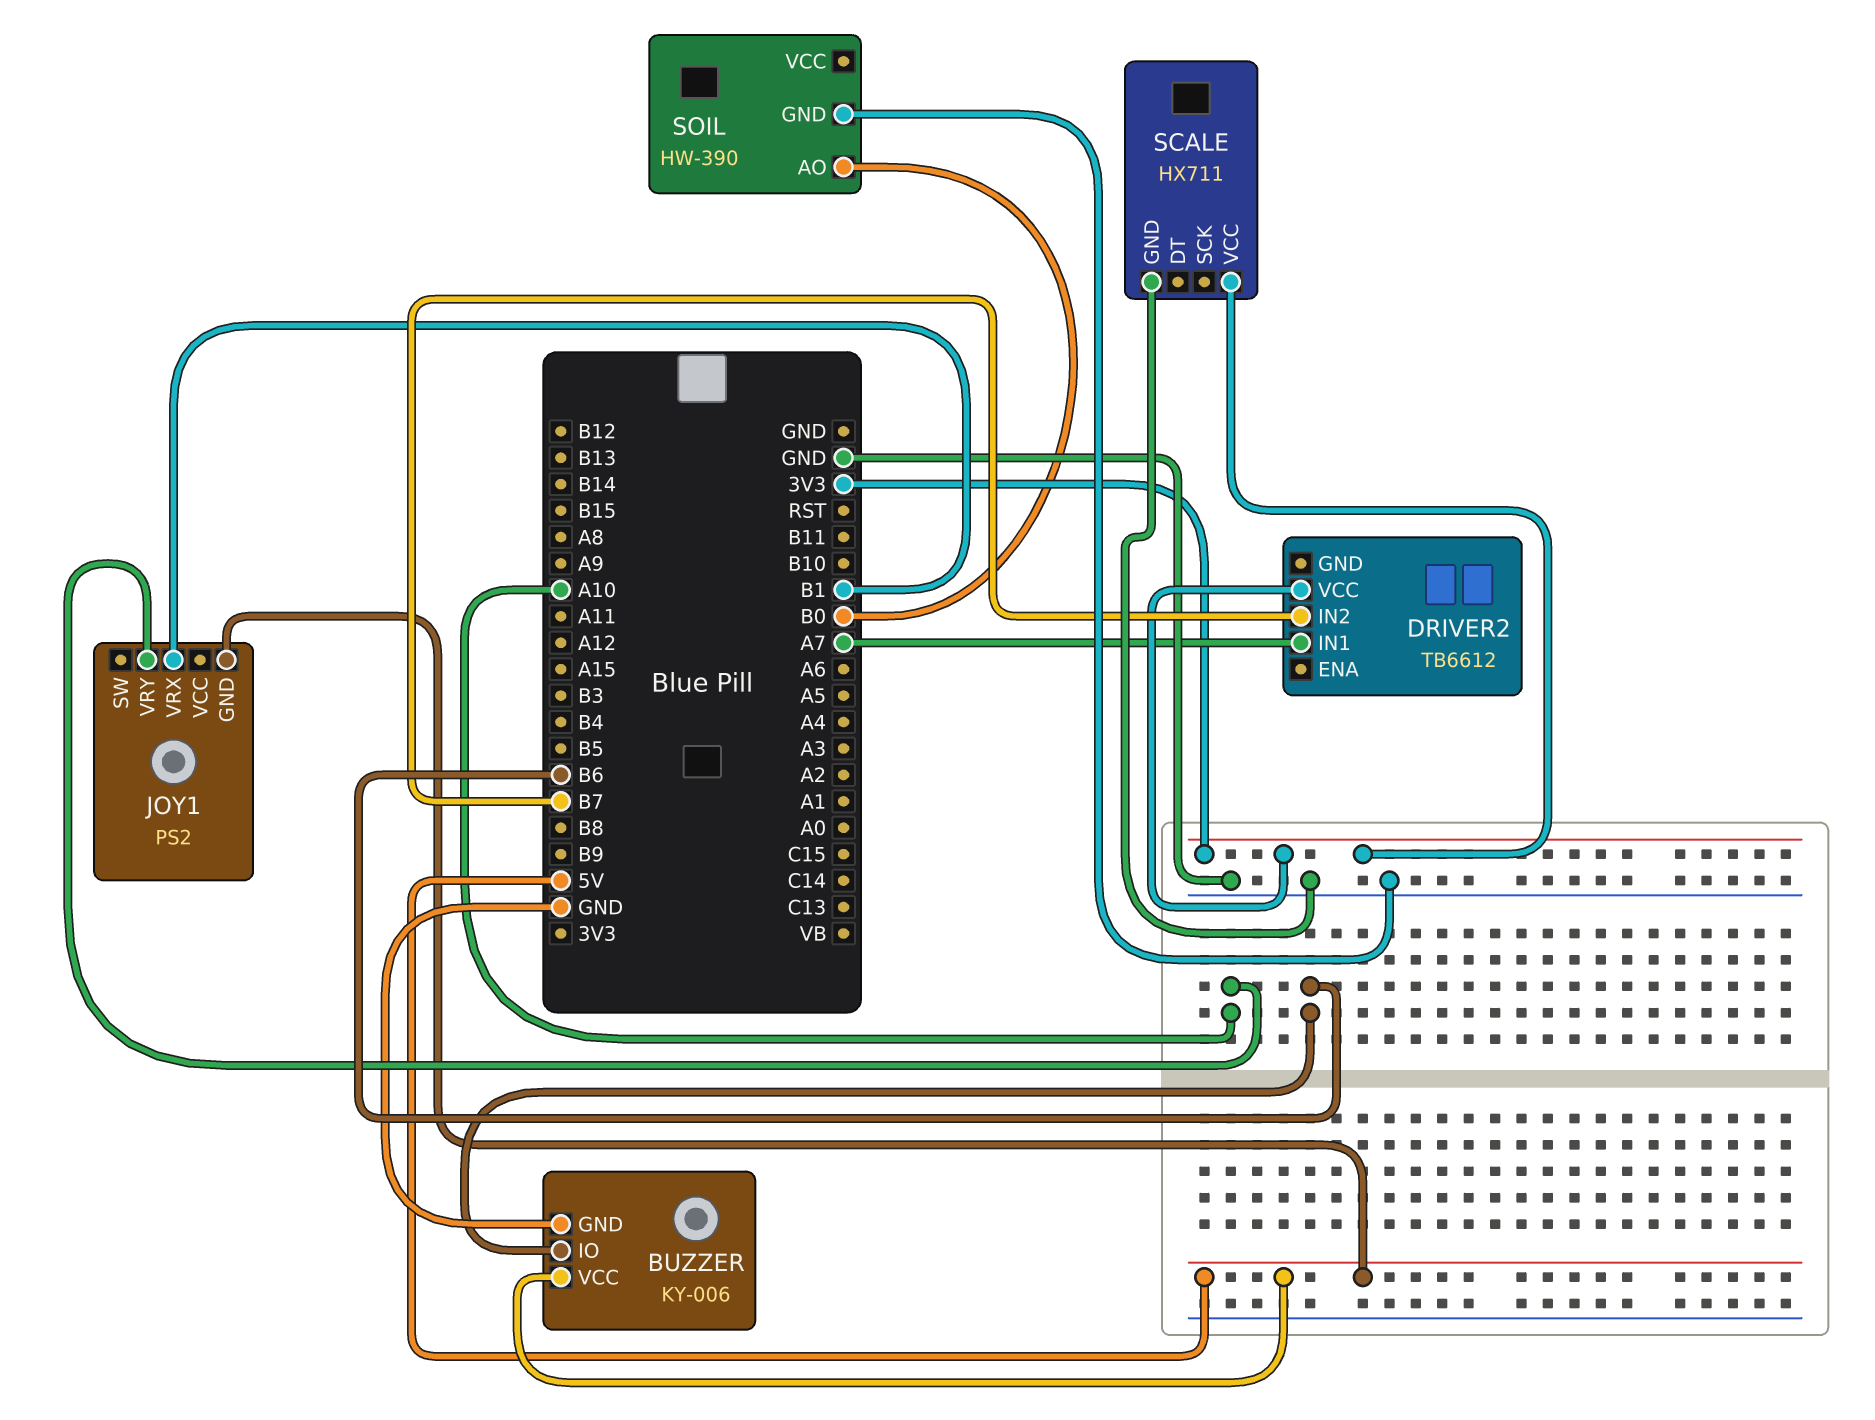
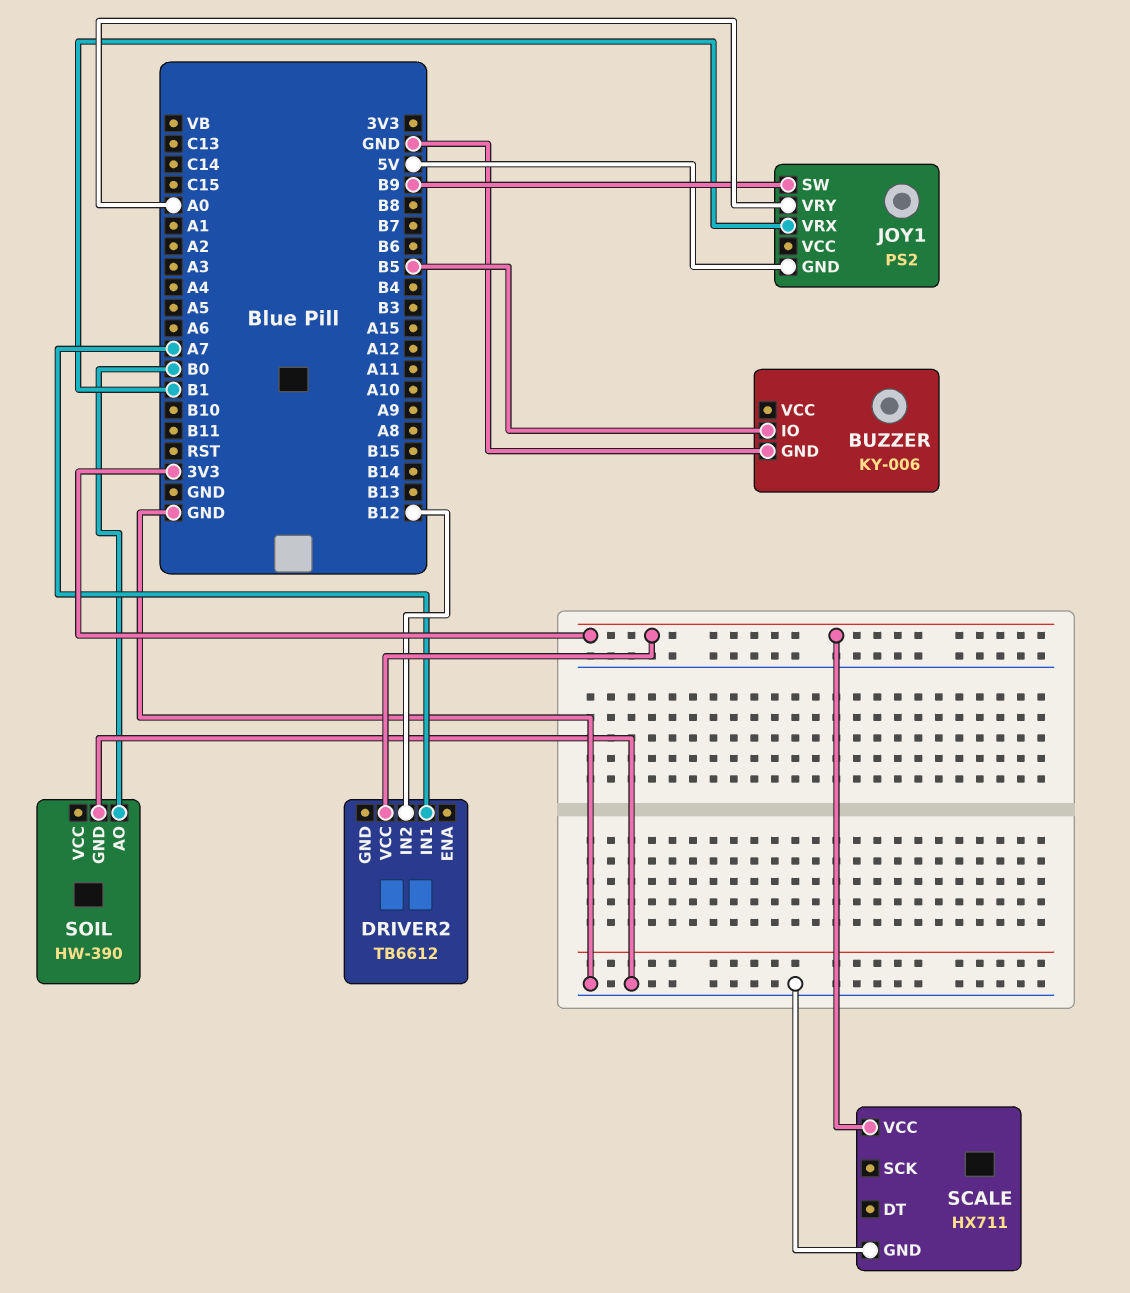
BUZZER pin IO: B6 -> B5
BUZZER pin VCC: 5V -> none
DRIVER2 pin IN2: B7 -> B12
JOY1 pin SW: none -> B9
JOY1 pin VRY: A10 -> A0

